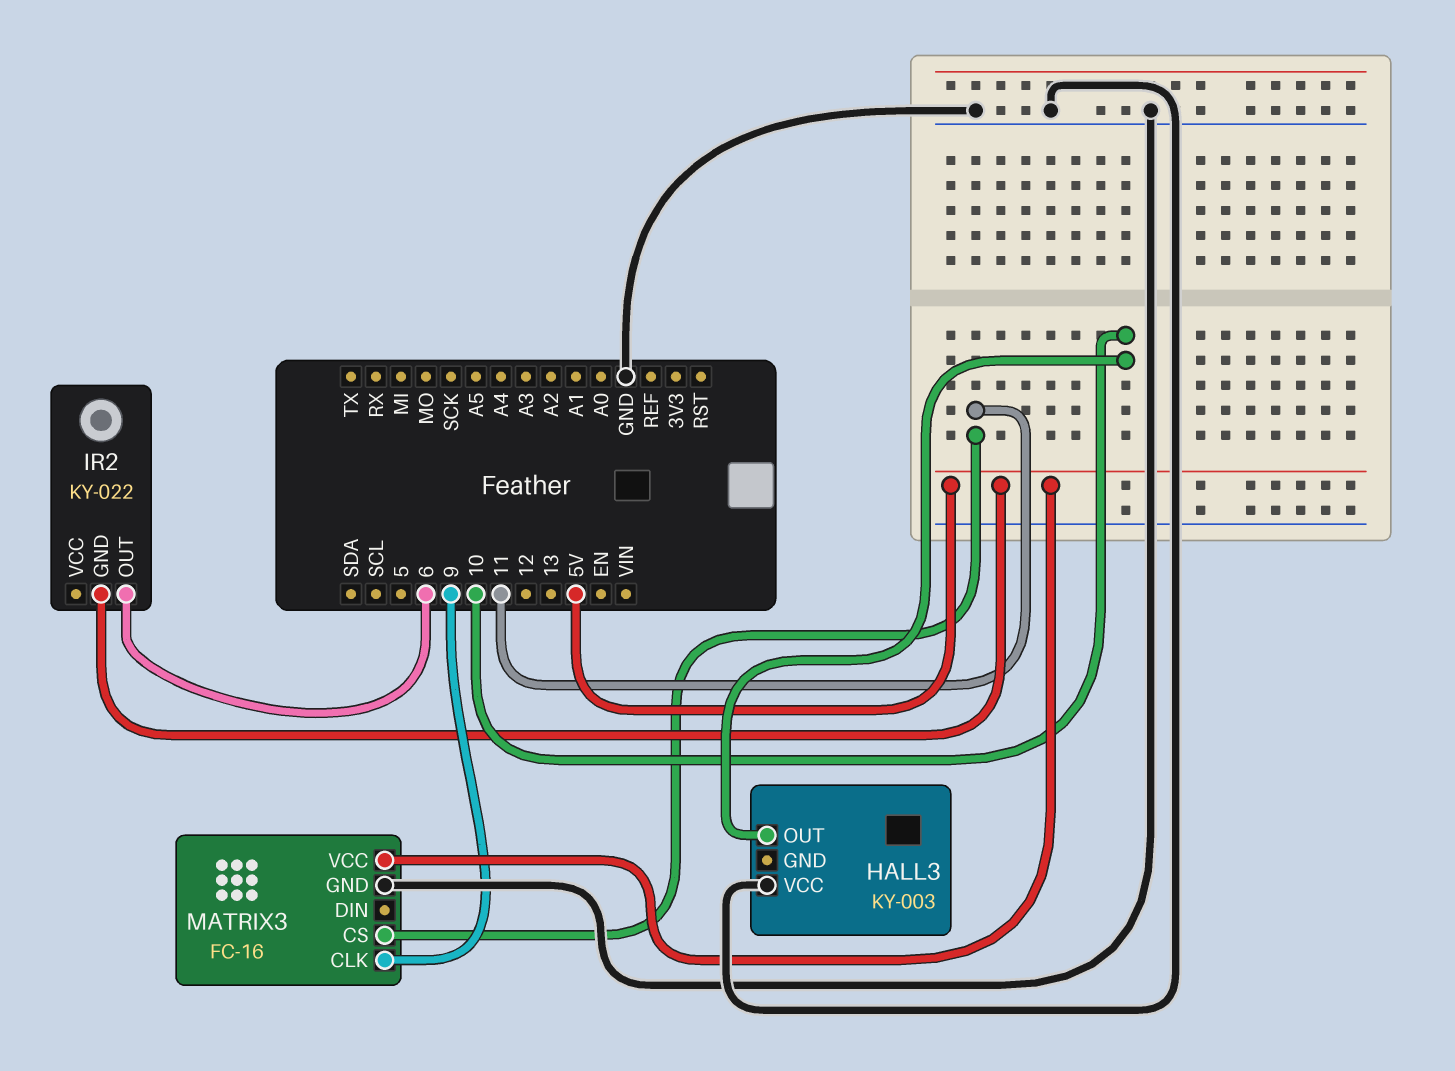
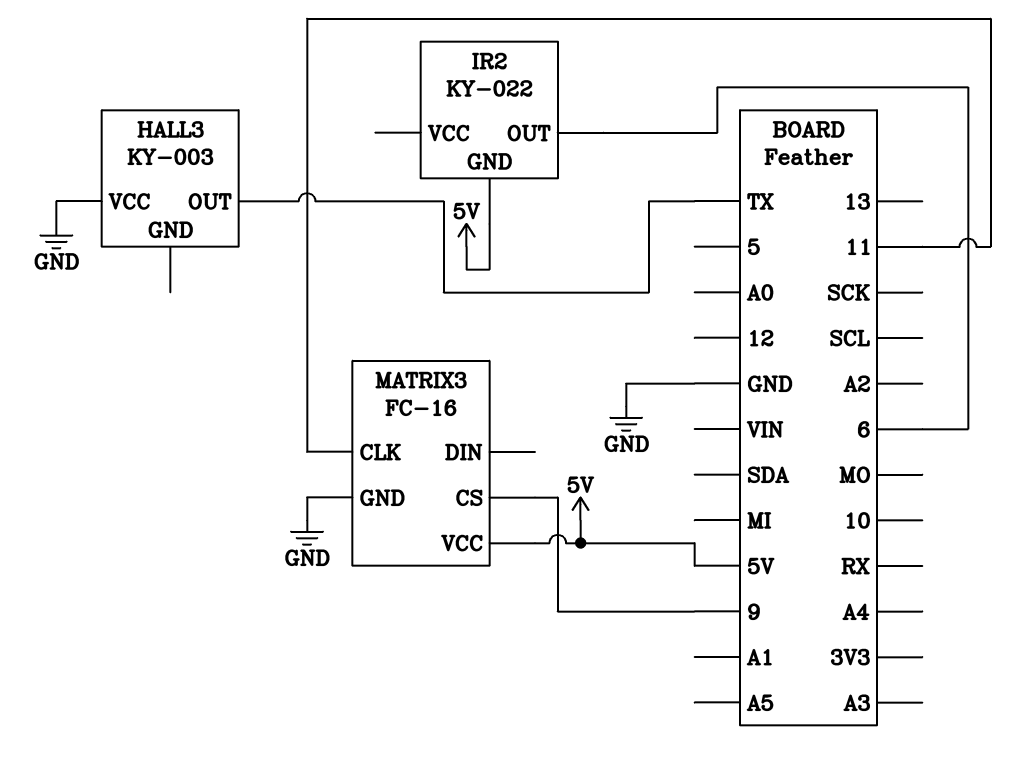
HALL3 pin OUT: 10 -> TX
MATRIX3 pin CLK: 9 -> 11
MATRIX3 pin CS: 11 -> 9

